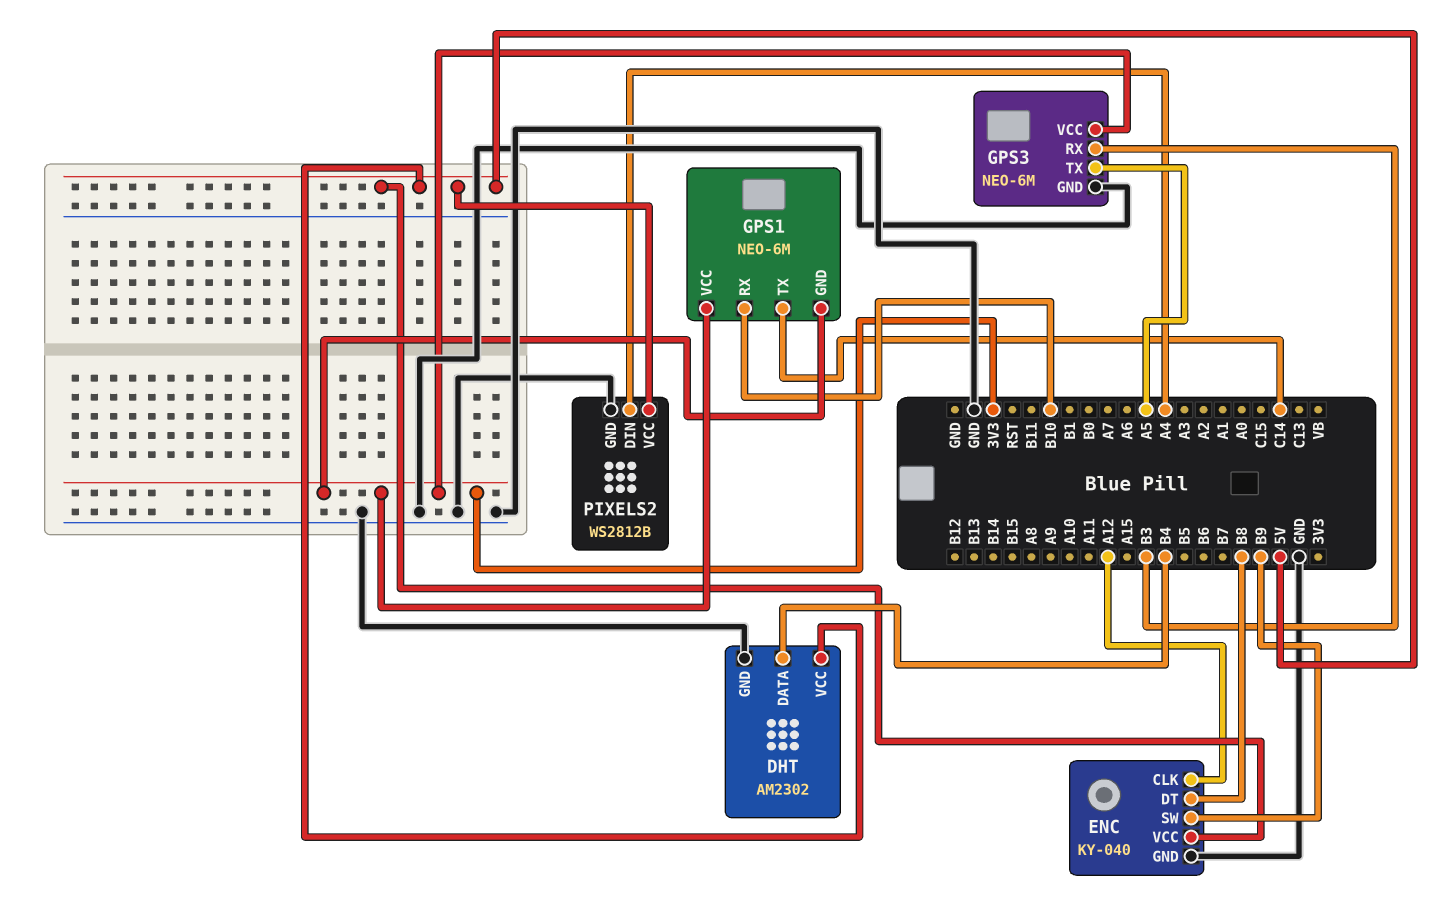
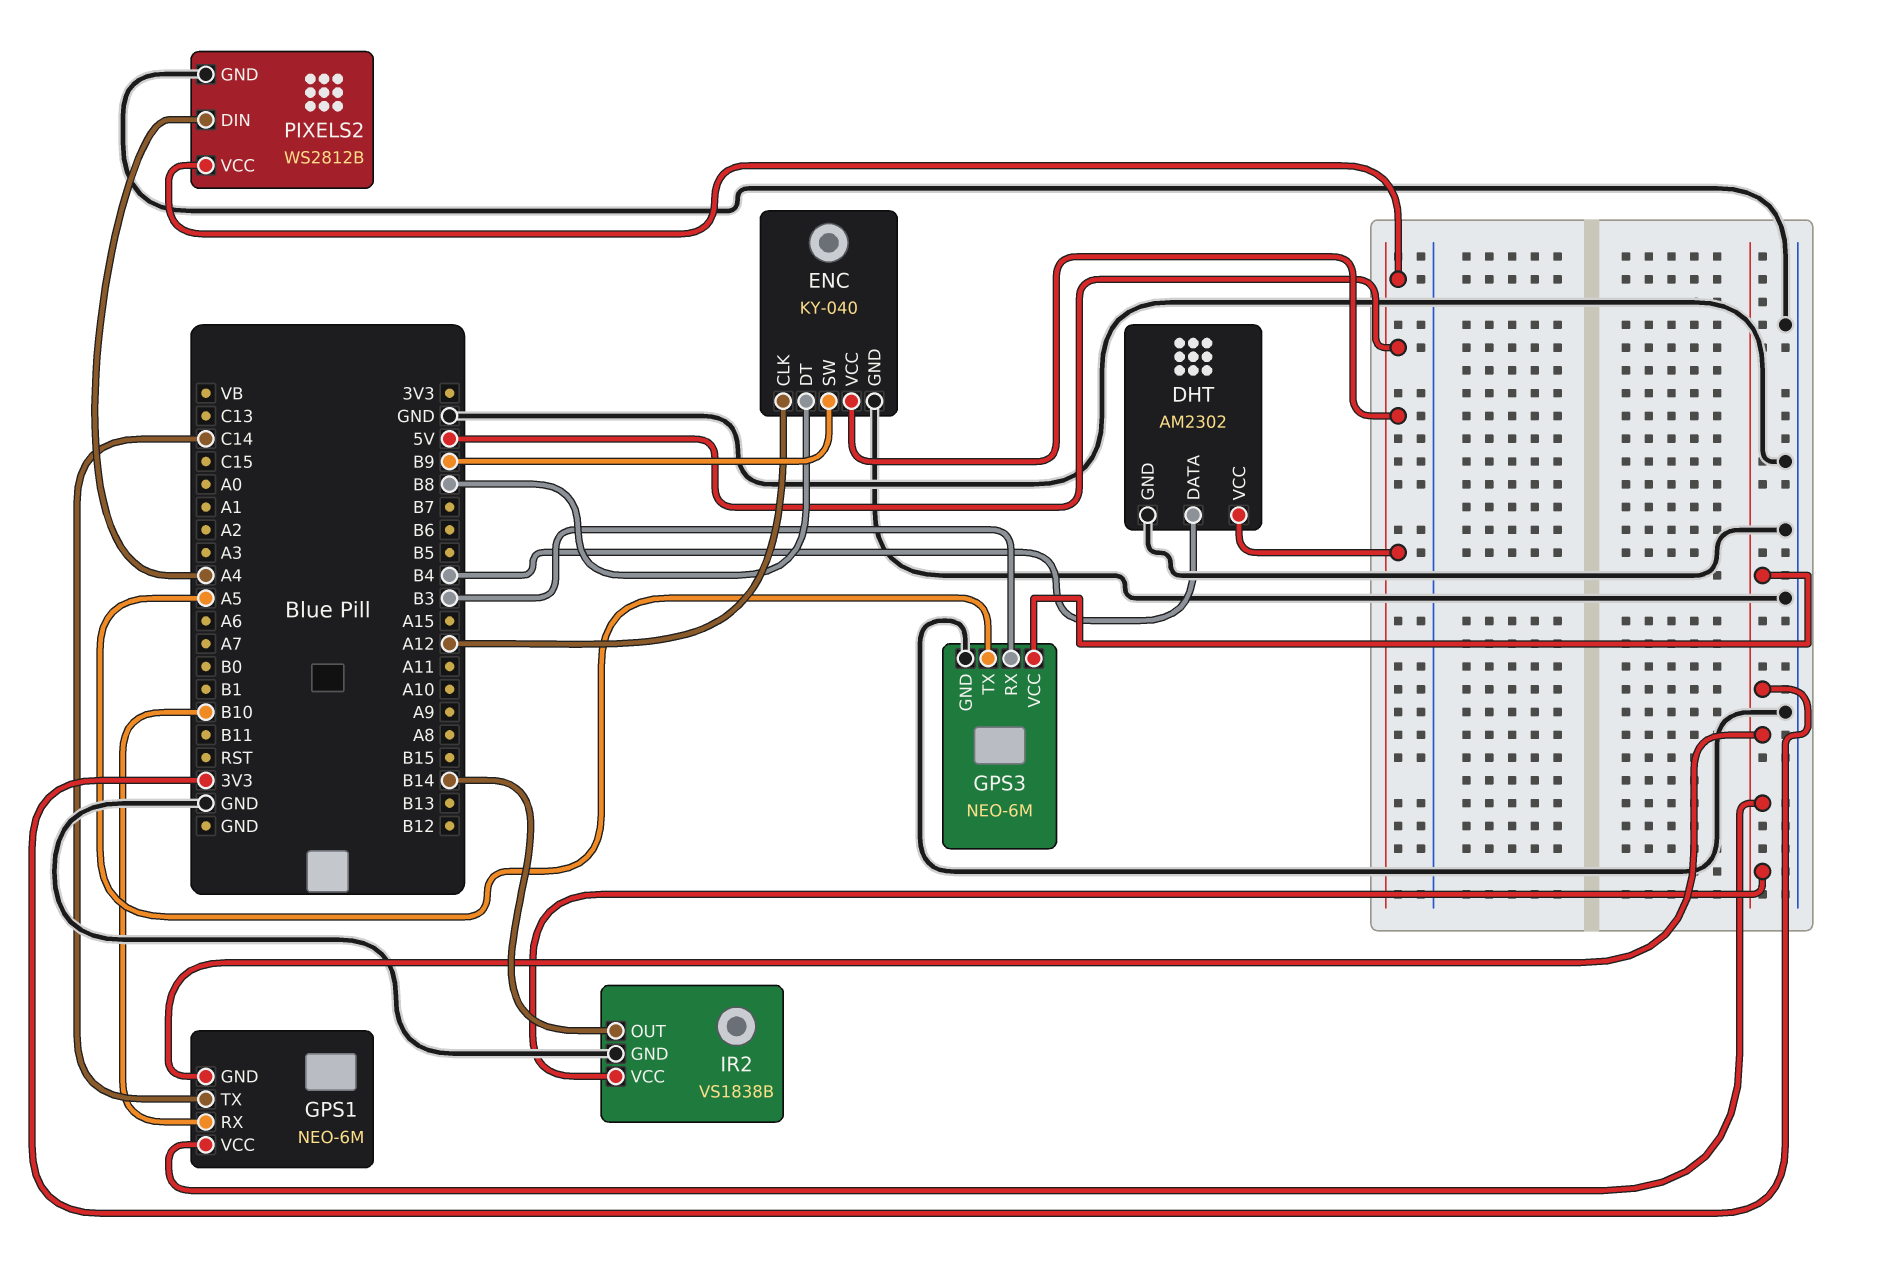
IR2: none -> VS1838B
IR2 pin GND: none -> GND
IR2 pin OUT: none -> B14
IR2 pin VCC: none -> 3V3

